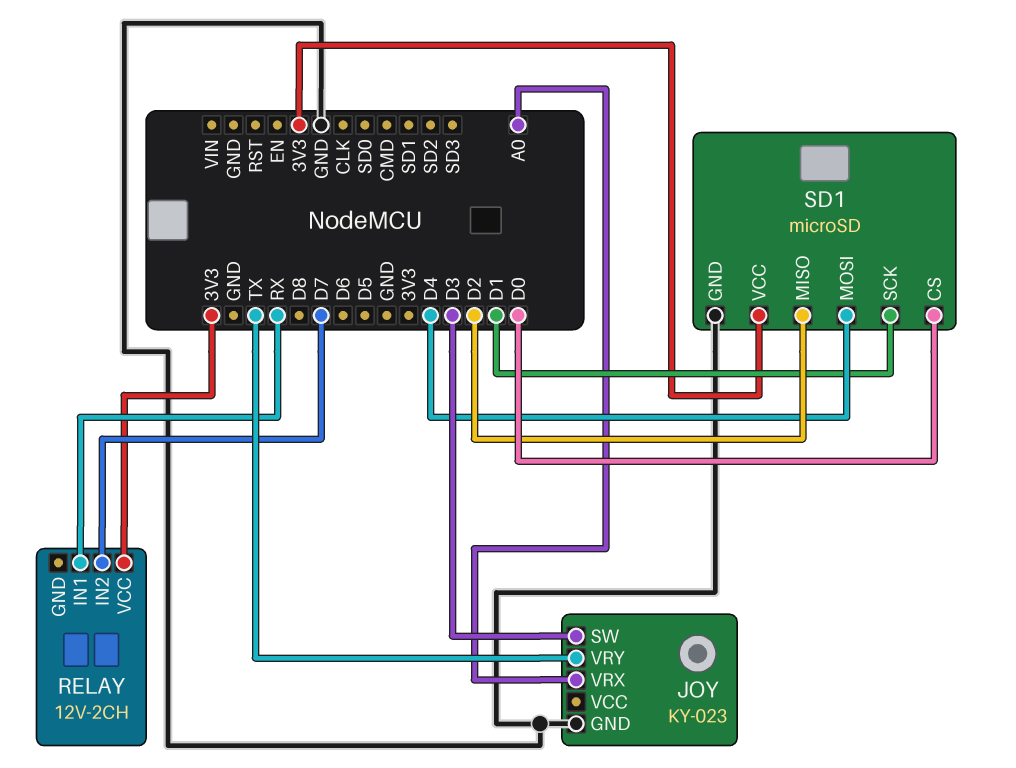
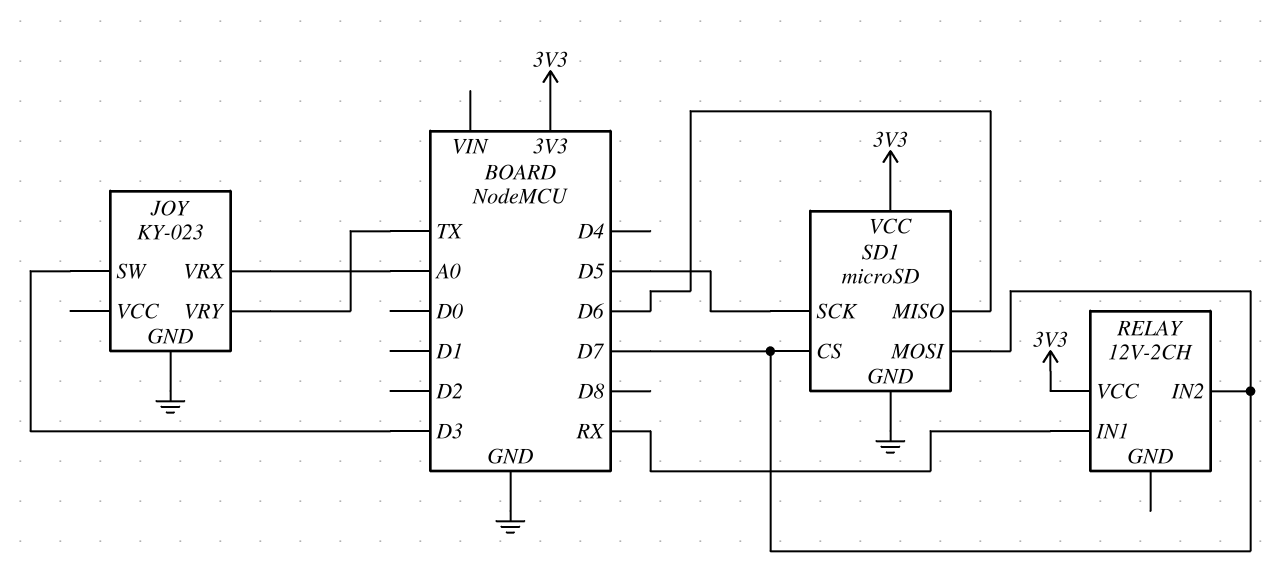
SD1 pin CS: D0 -> D7
SD1 pin MISO: D2 -> D6
SD1 pin MOSI: D4 -> D7
SD1 pin SCK: D1 -> D5

